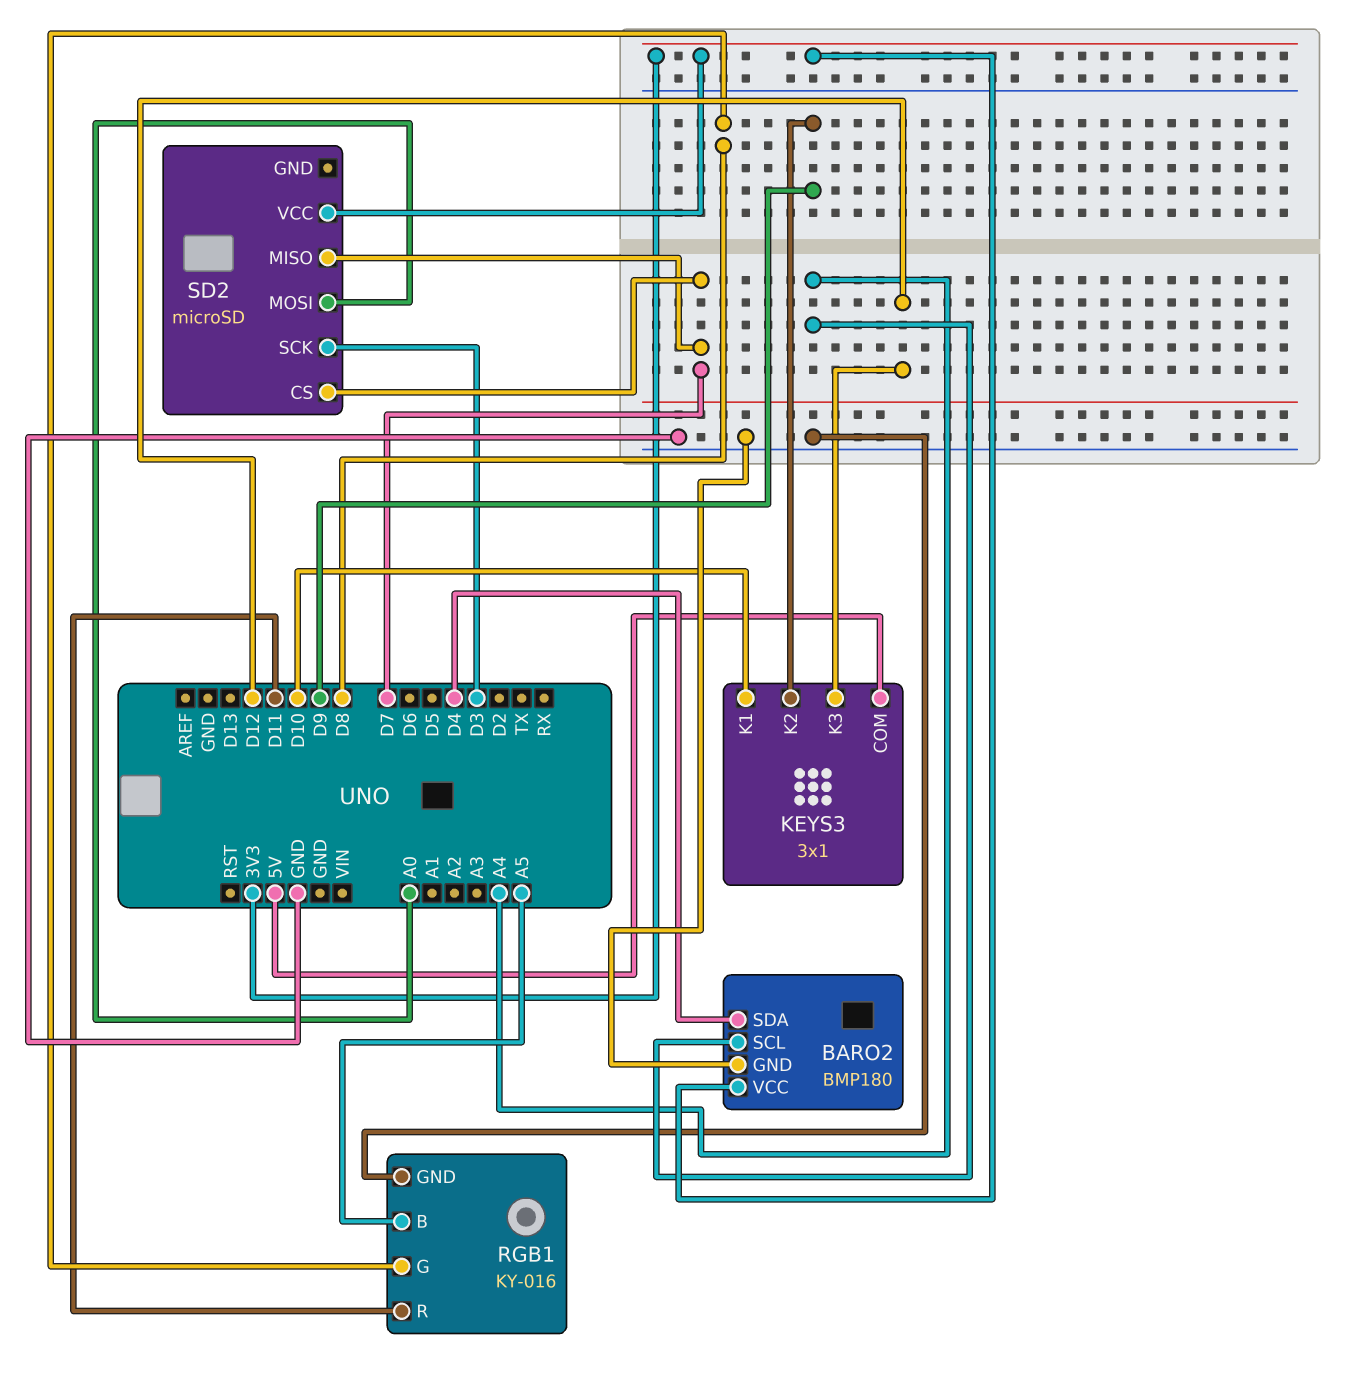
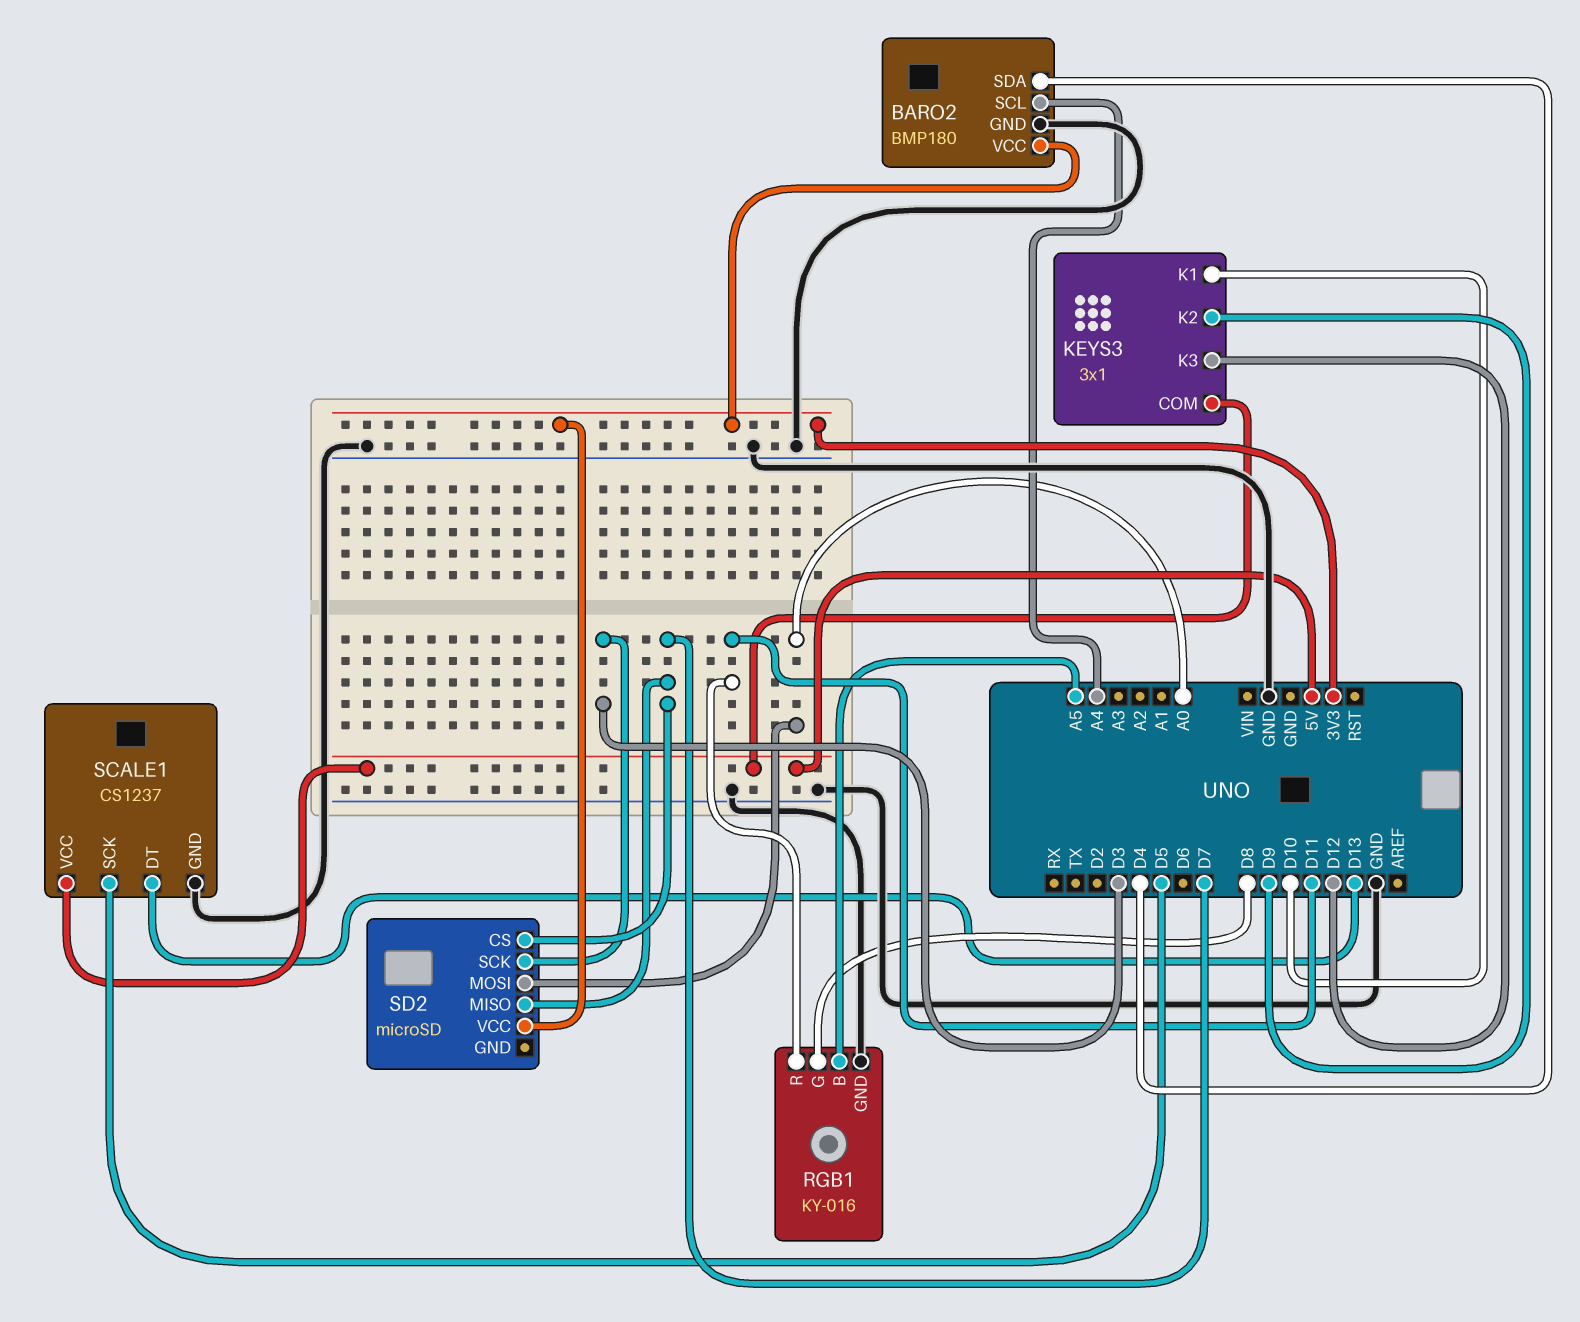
SCALE1: none -> CS1237
SCALE1 pin DT: none -> D13
SCALE1 pin GND: none -> GND
SCALE1 pin SCK: none -> D5
SCALE1 pin VCC: none -> 5V

